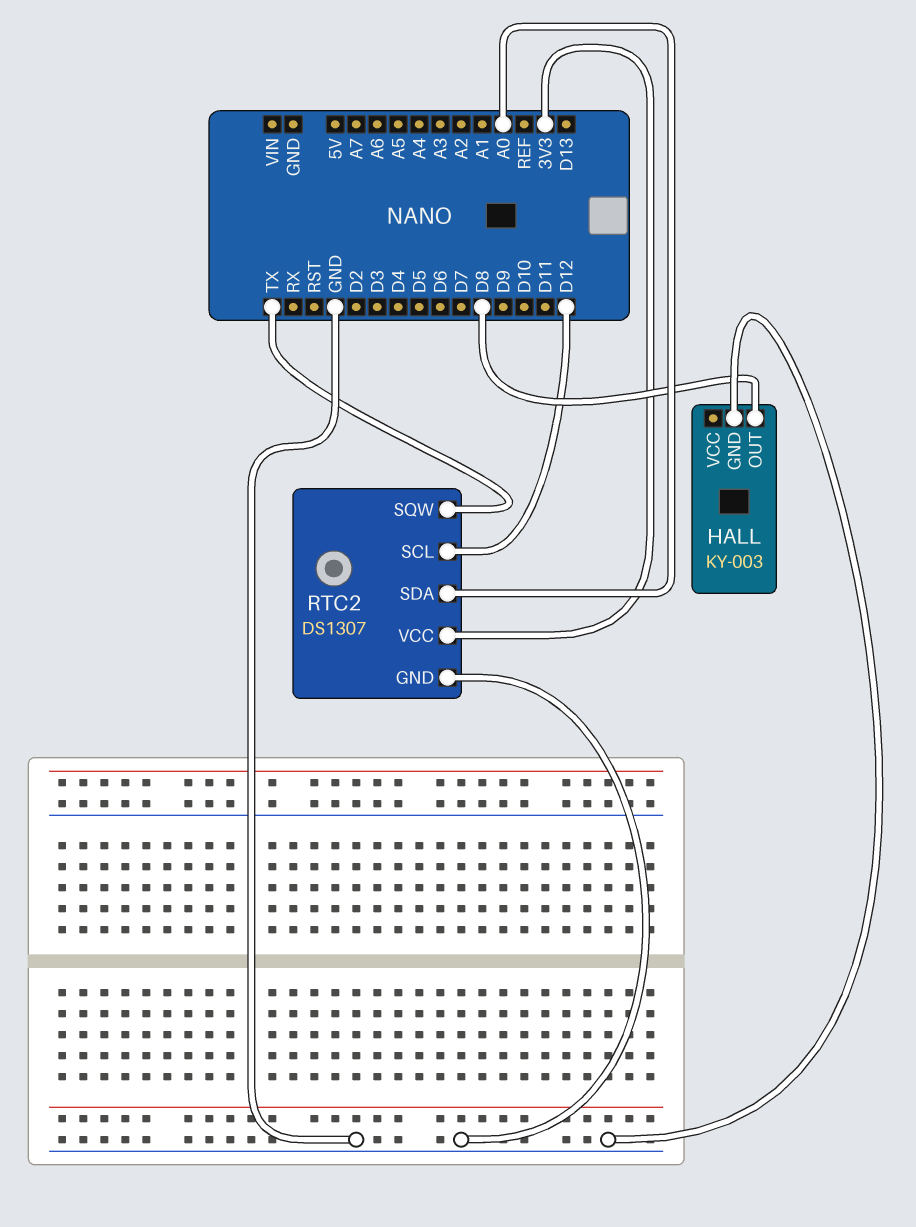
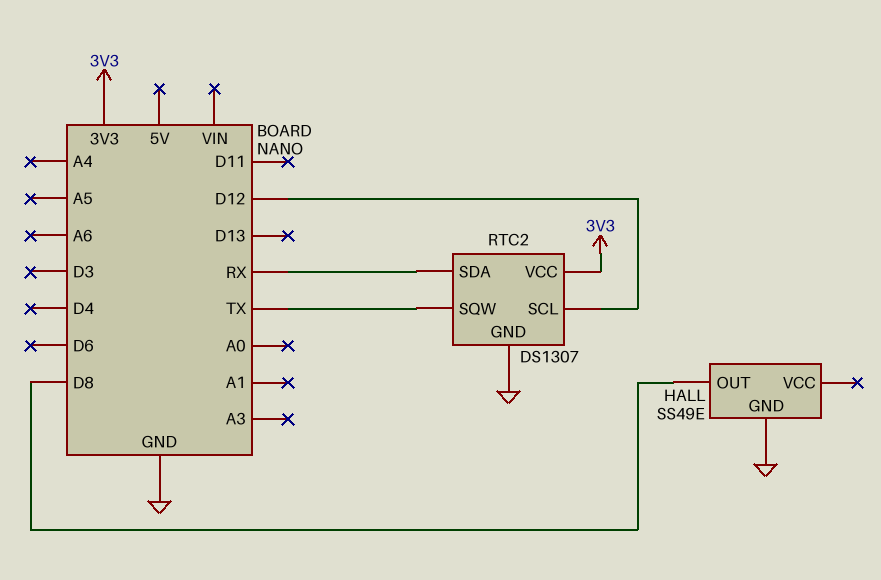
HALL: KY-003 -> SS49E
RTC2 pin SDA: A0 -> RX

